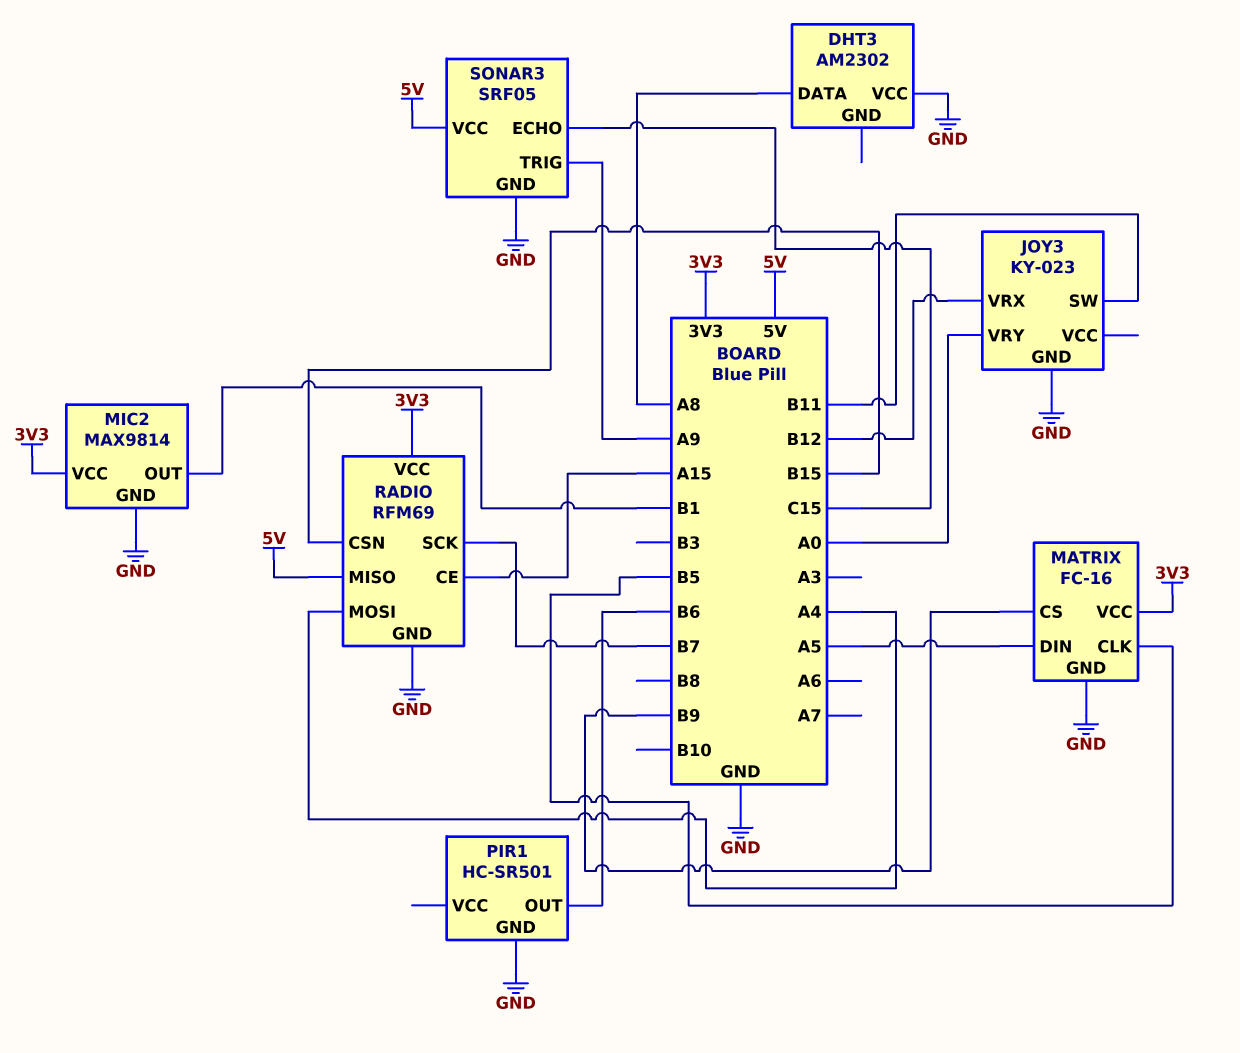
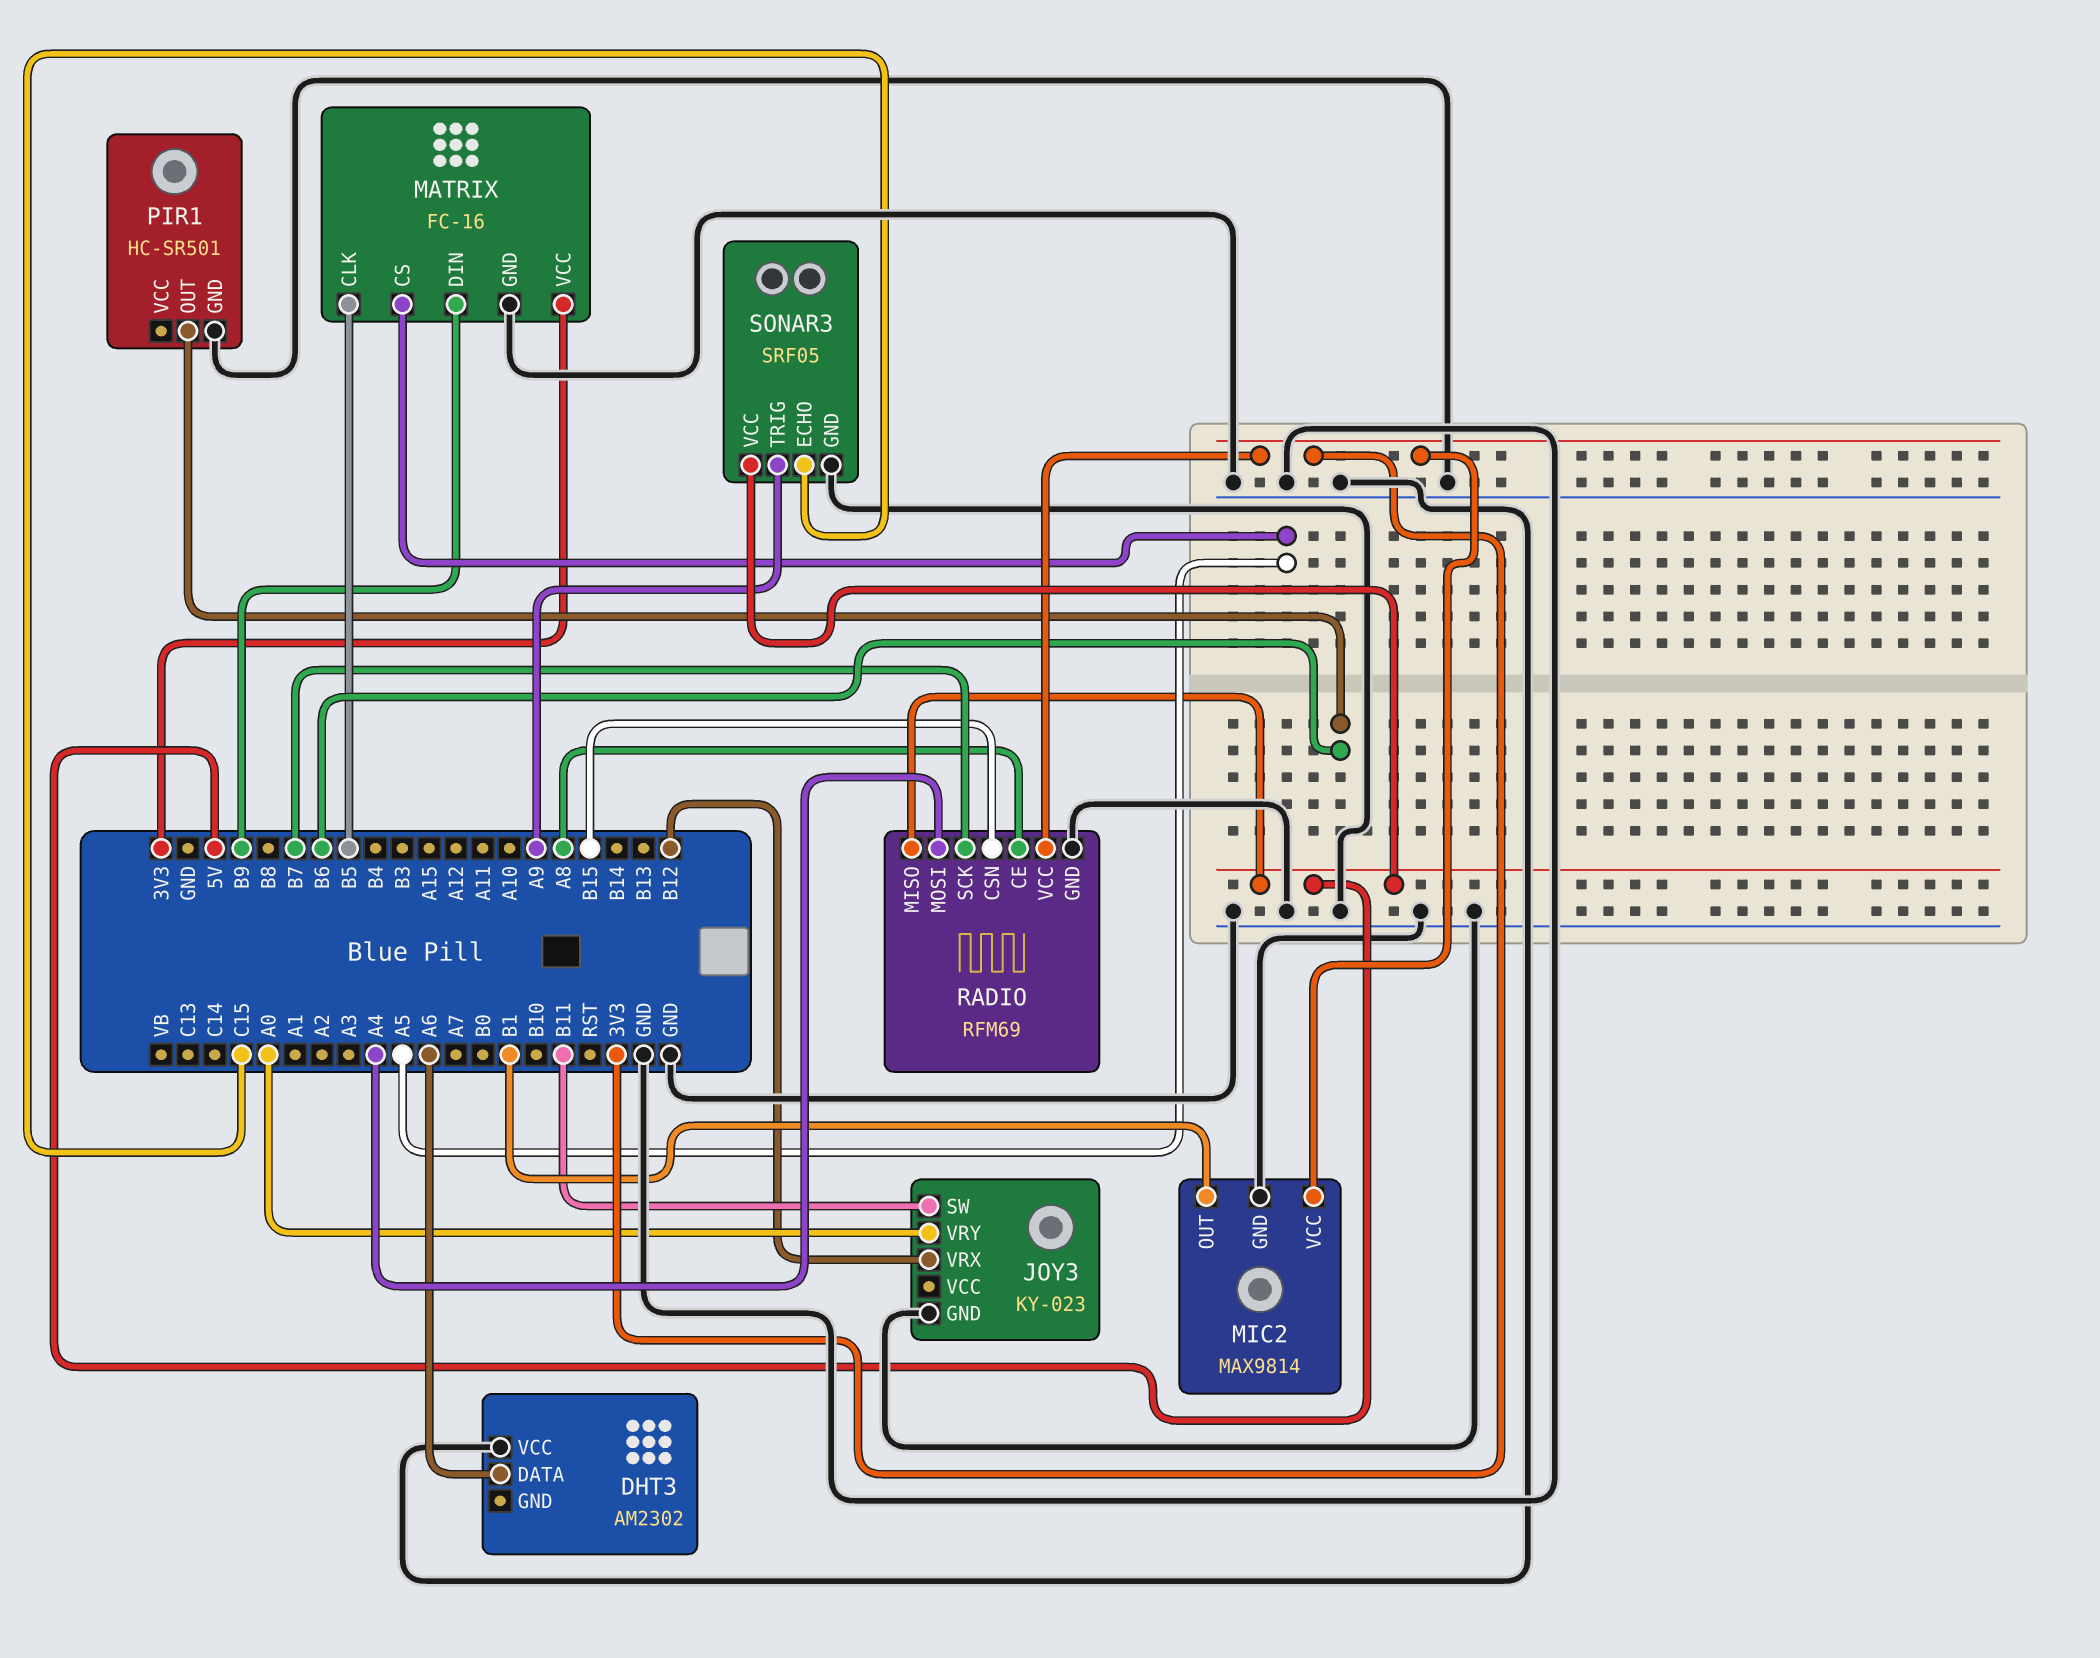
DHT3 pin DATA: A8 -> A6
MATRIX pin CS: B9 -> A5
MATRIX pin DIN: A5 -> B9
RADIO pin CE: A15 -> A8

